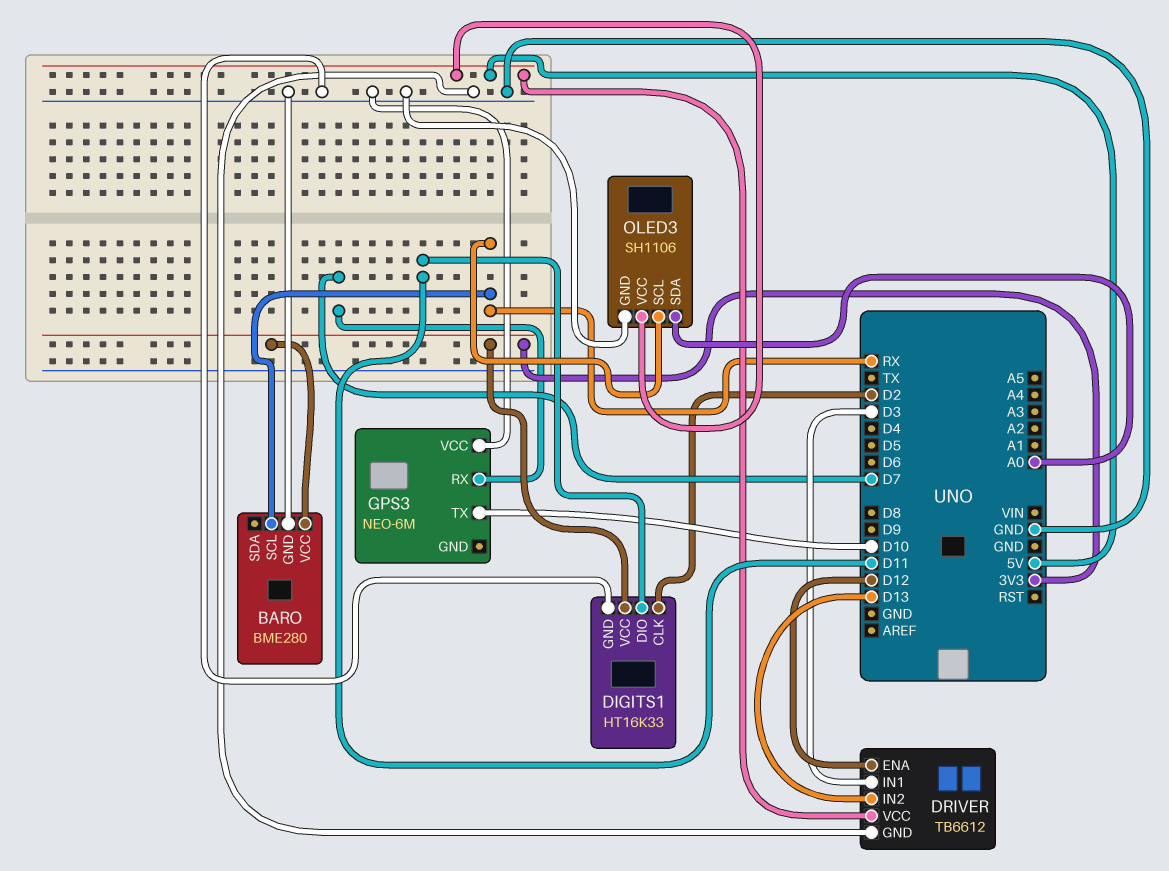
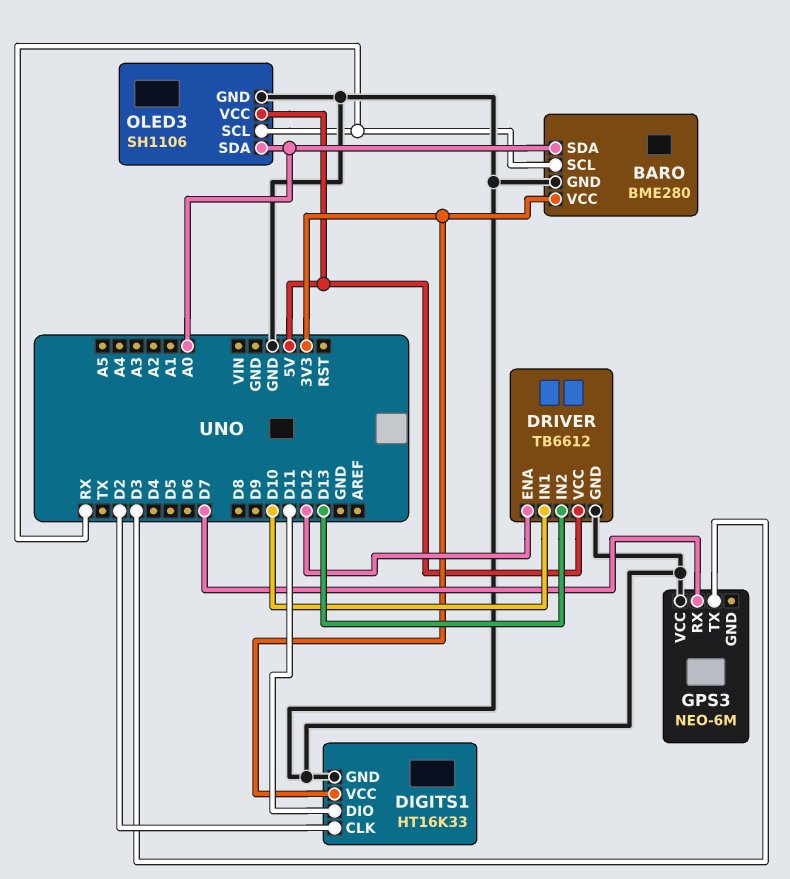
BARO pin SDA: none -> A0
DRIVER pin IN1: D3 -> D10
GPS3 pin TX: D10 -> D3

